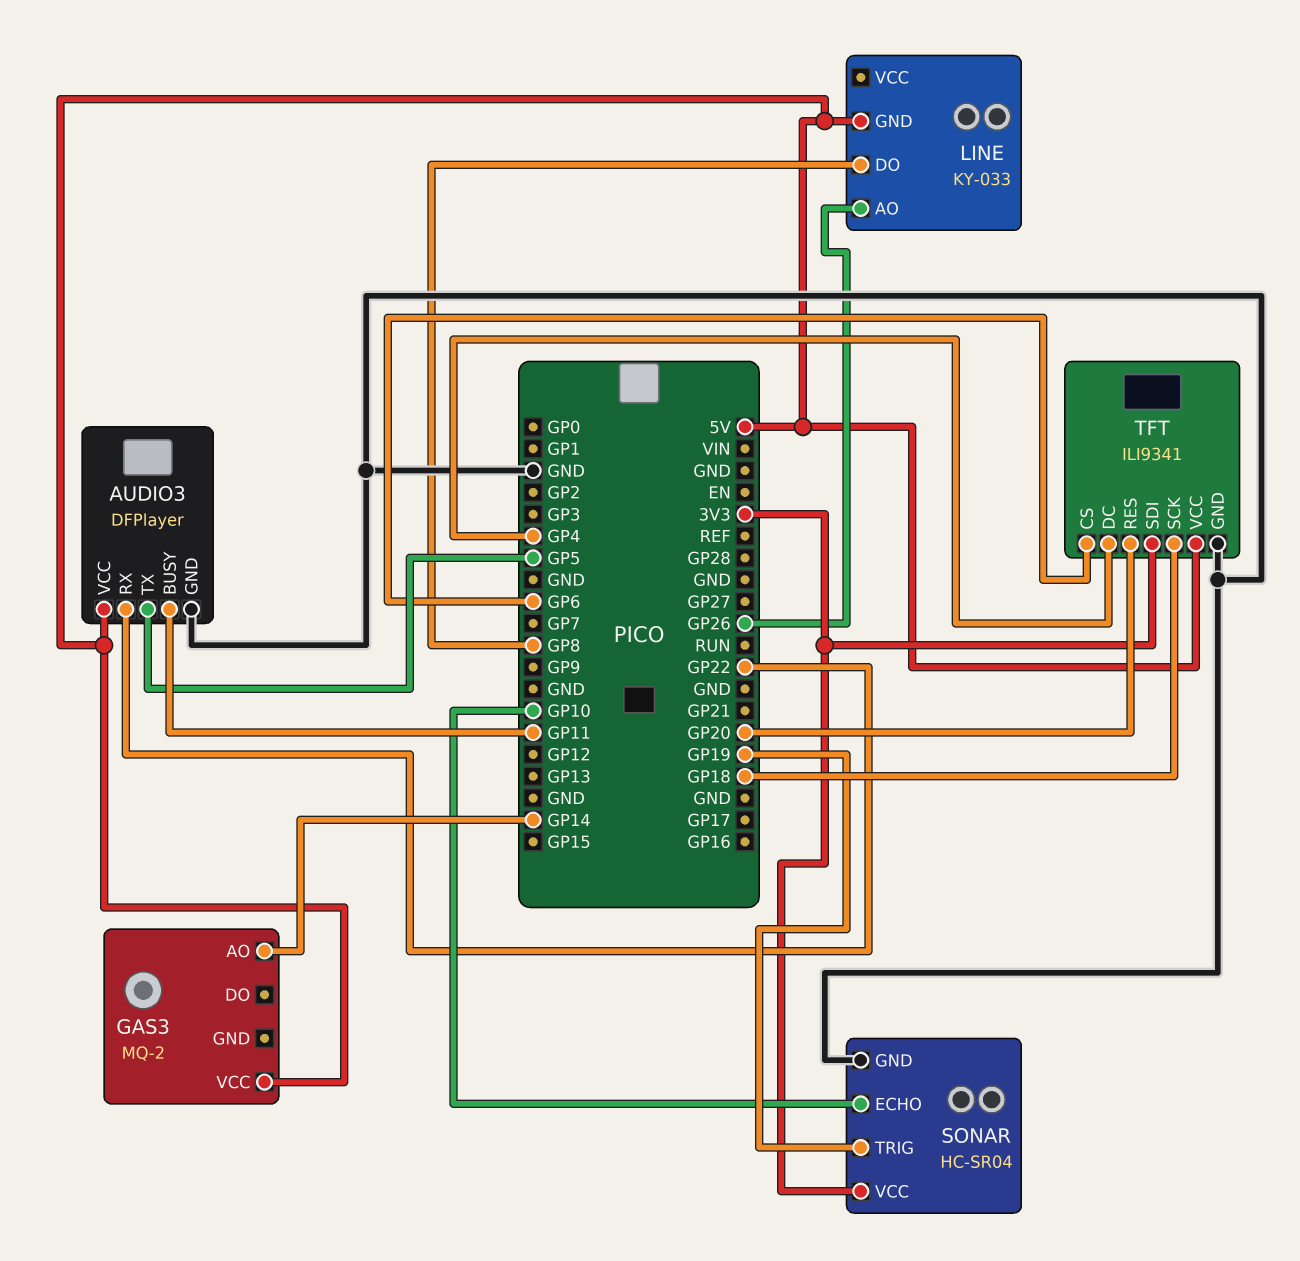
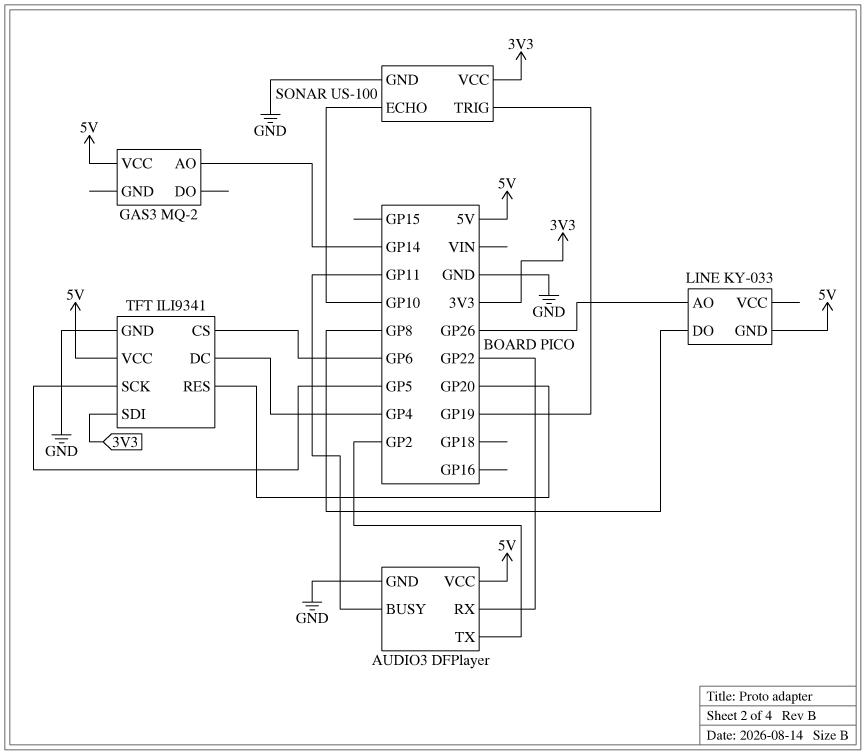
AUDIO3 pin TX: GP5 -> GP2
SONAR: HC-SR04 -> US-100
TFT pin SCK: GP18 -> GP5

